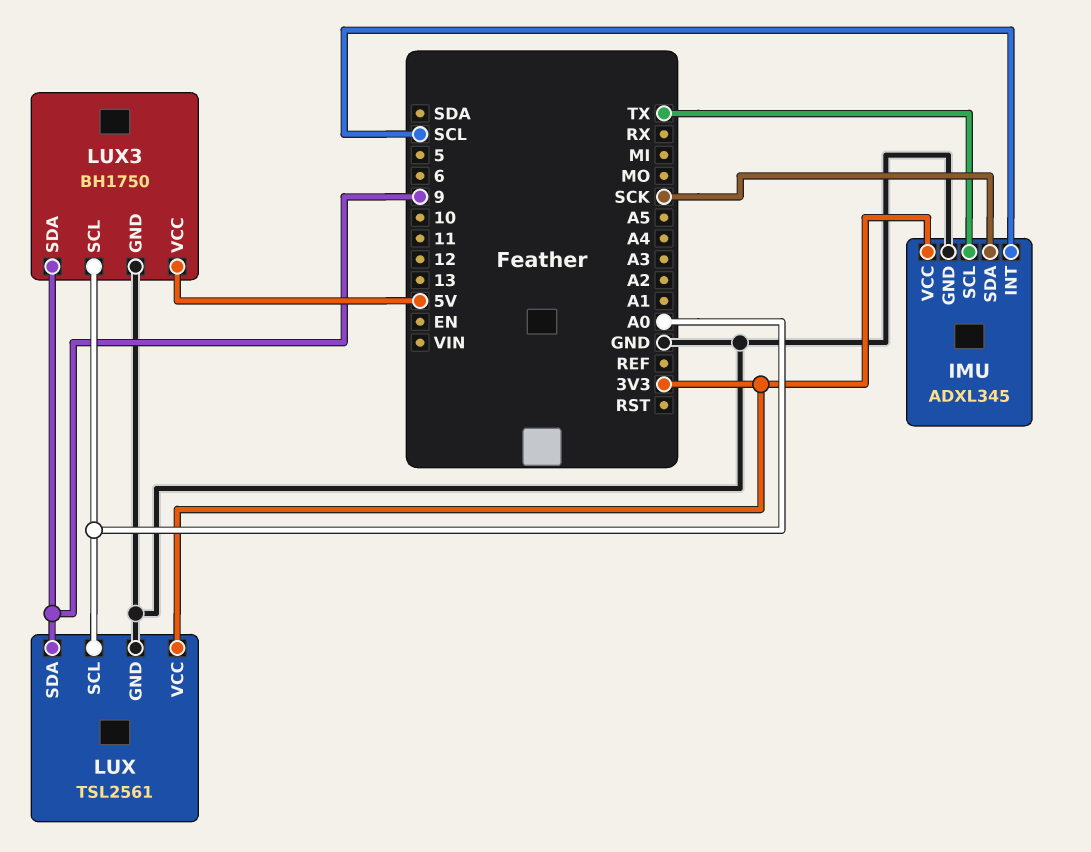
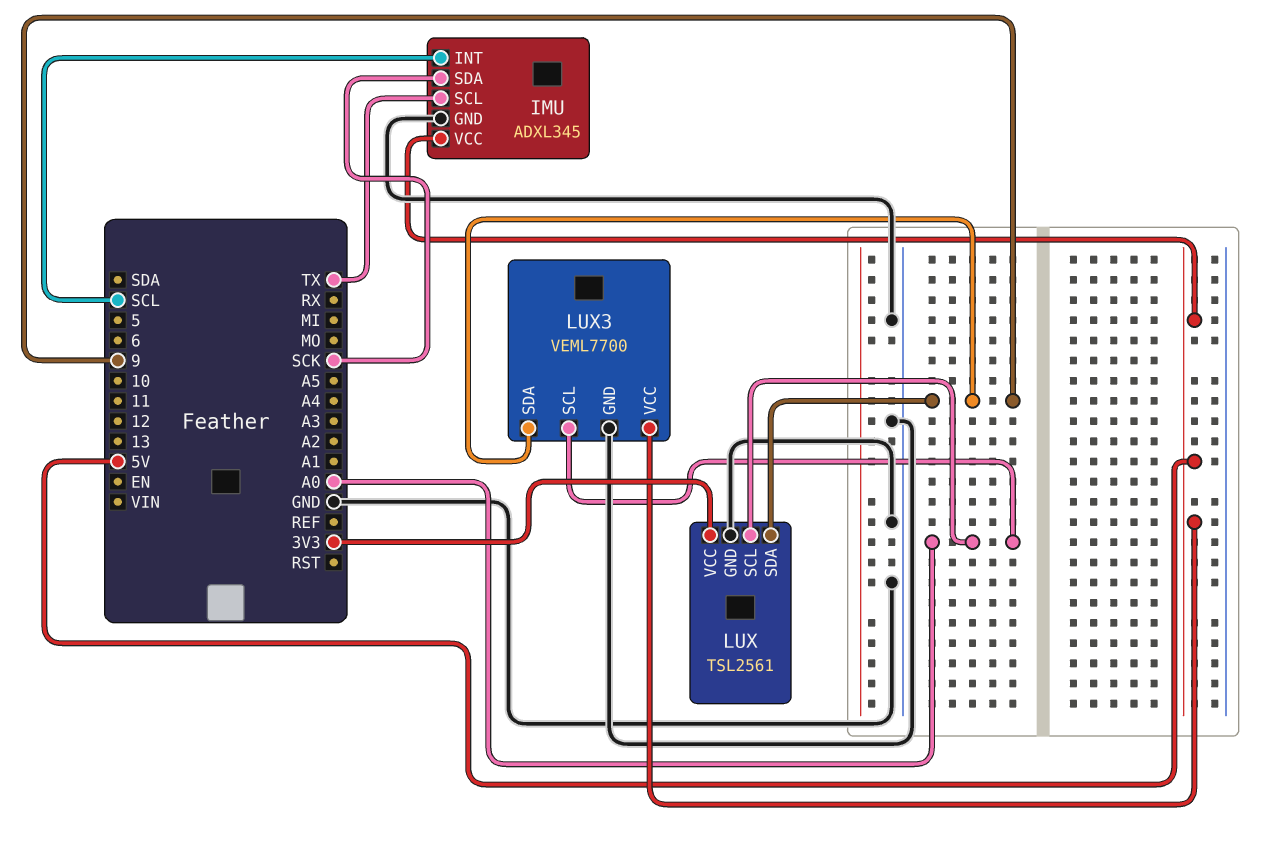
IMU pin VCC: 3V3 -> 5V
LUX3: BH1750 -> VEML7700

